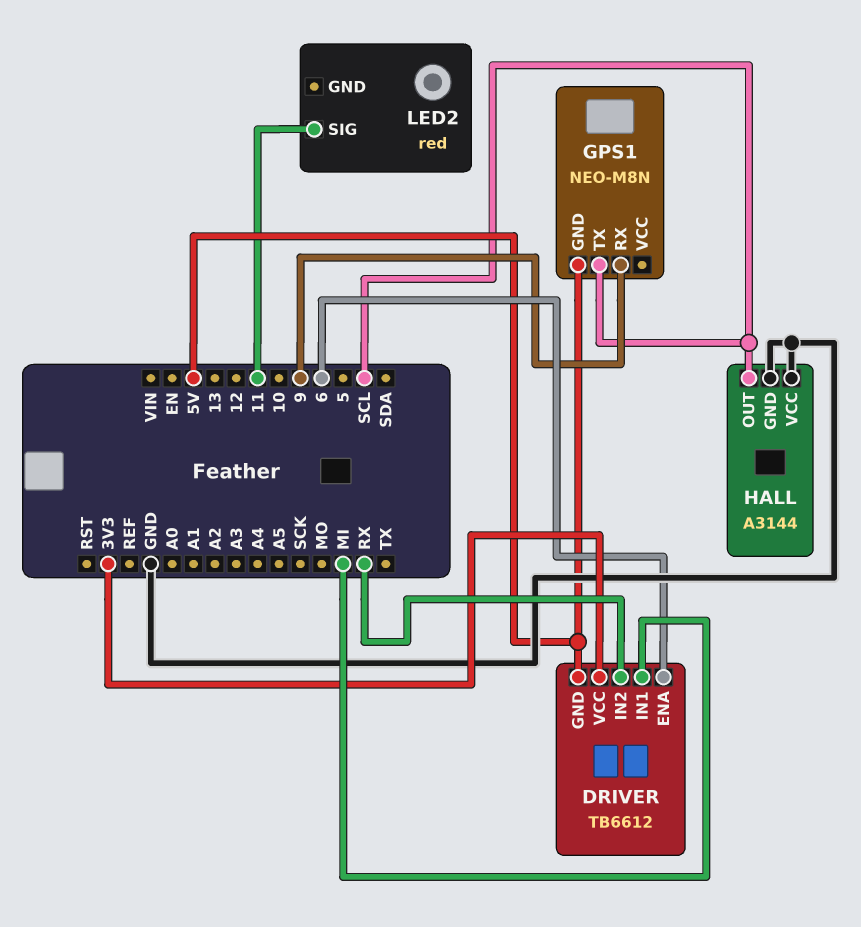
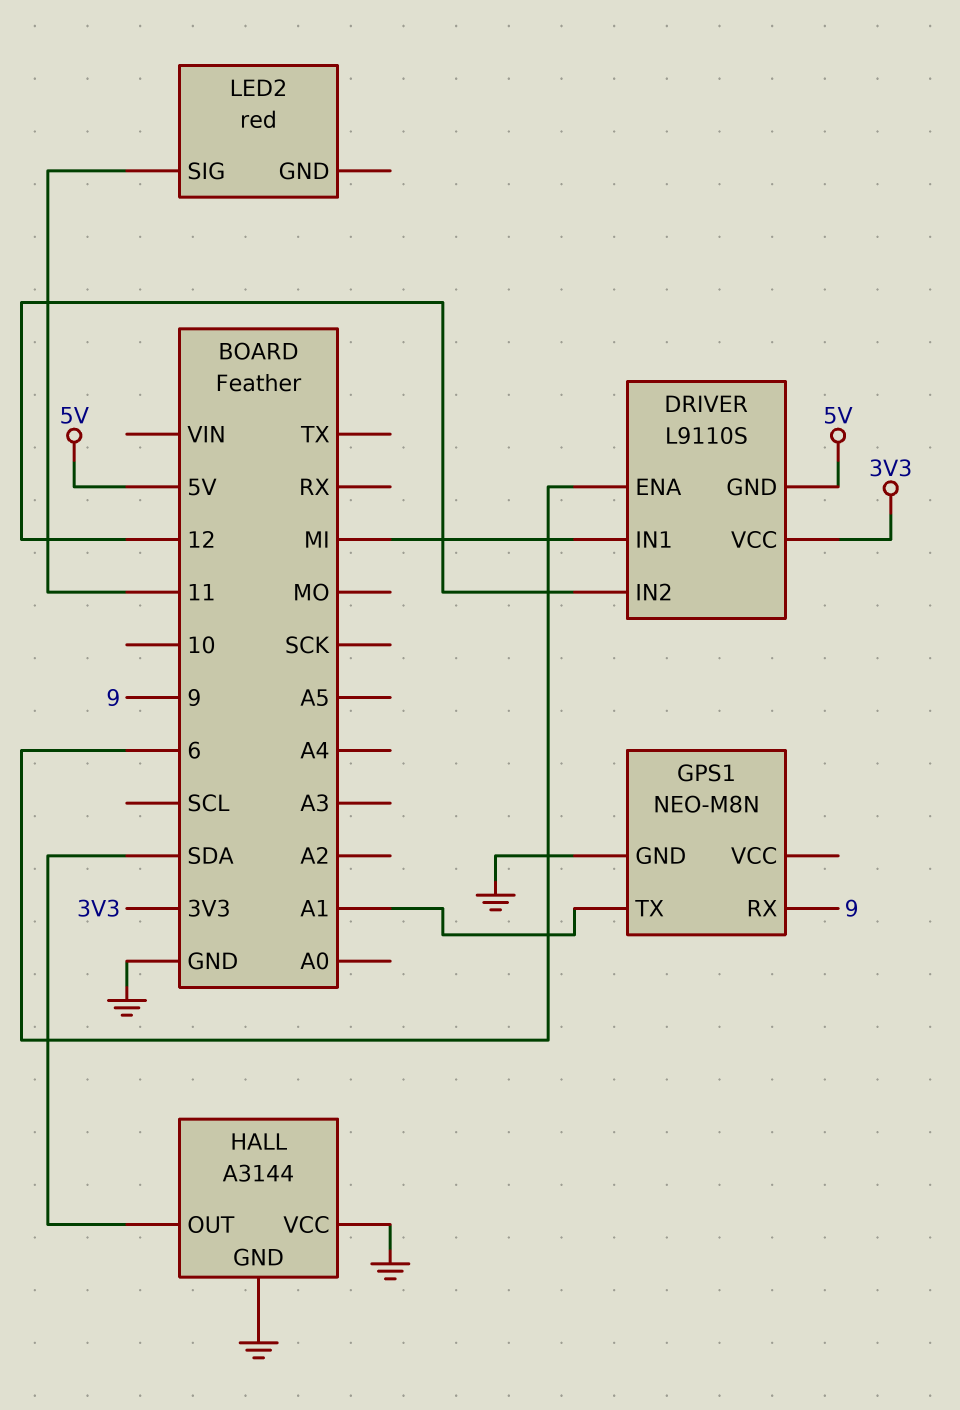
DRIVER: TB6612 -> L9110S
DRIVER pin IN2: RX -> 12
GPS1 pin GND: 5V -> GND
GPS1 pin TX: SCL -> A1
HALL pin OUT: SCL -> SDA

